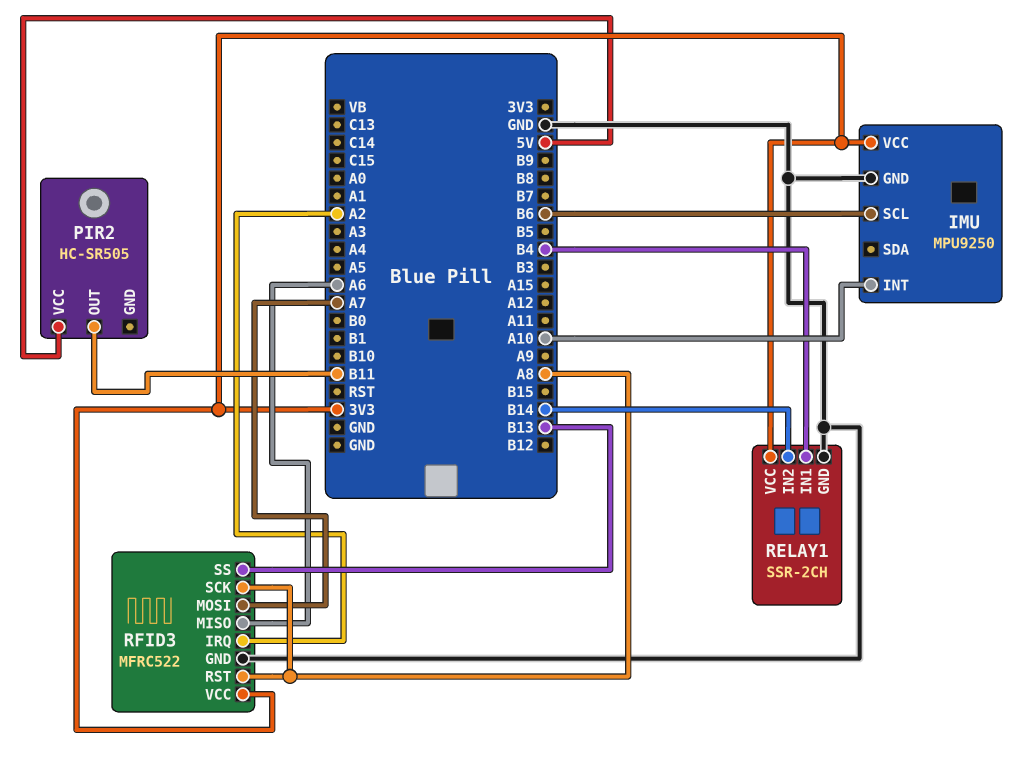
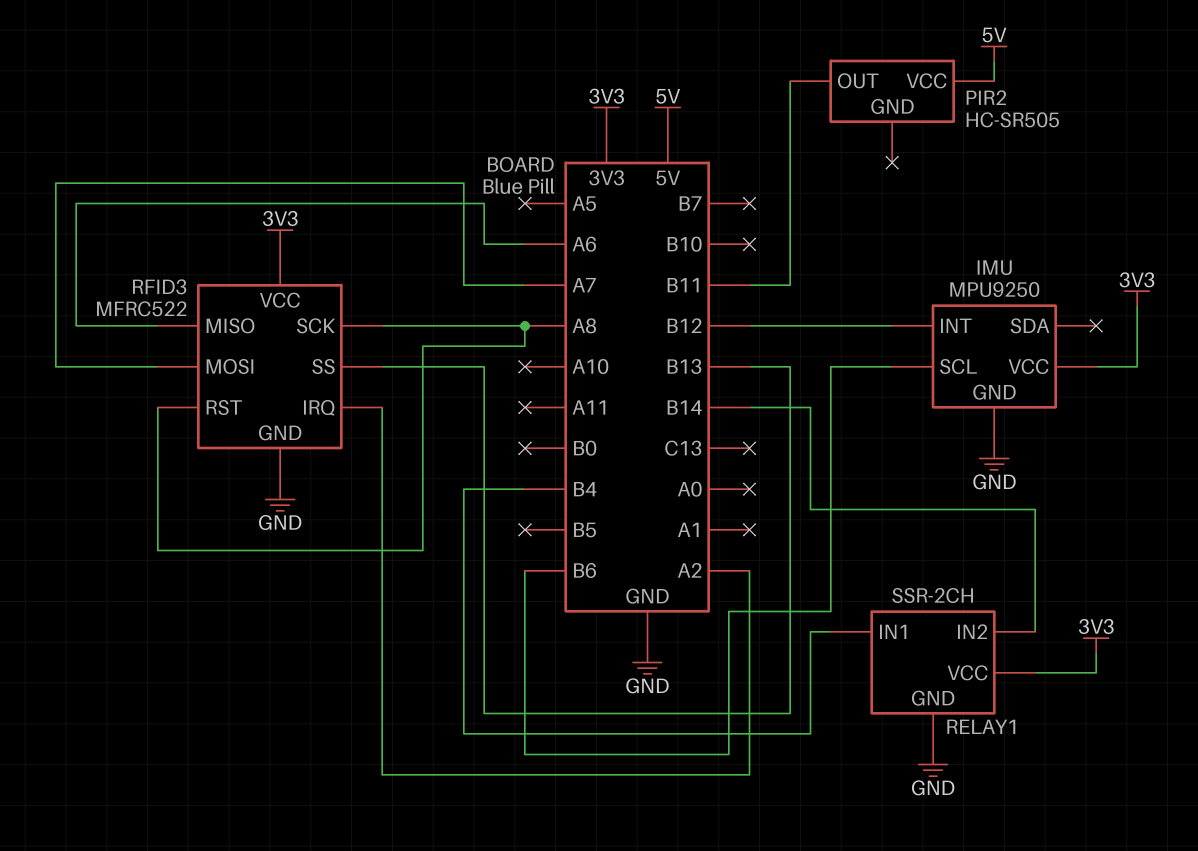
IMU pin INT: A10 -> B12

